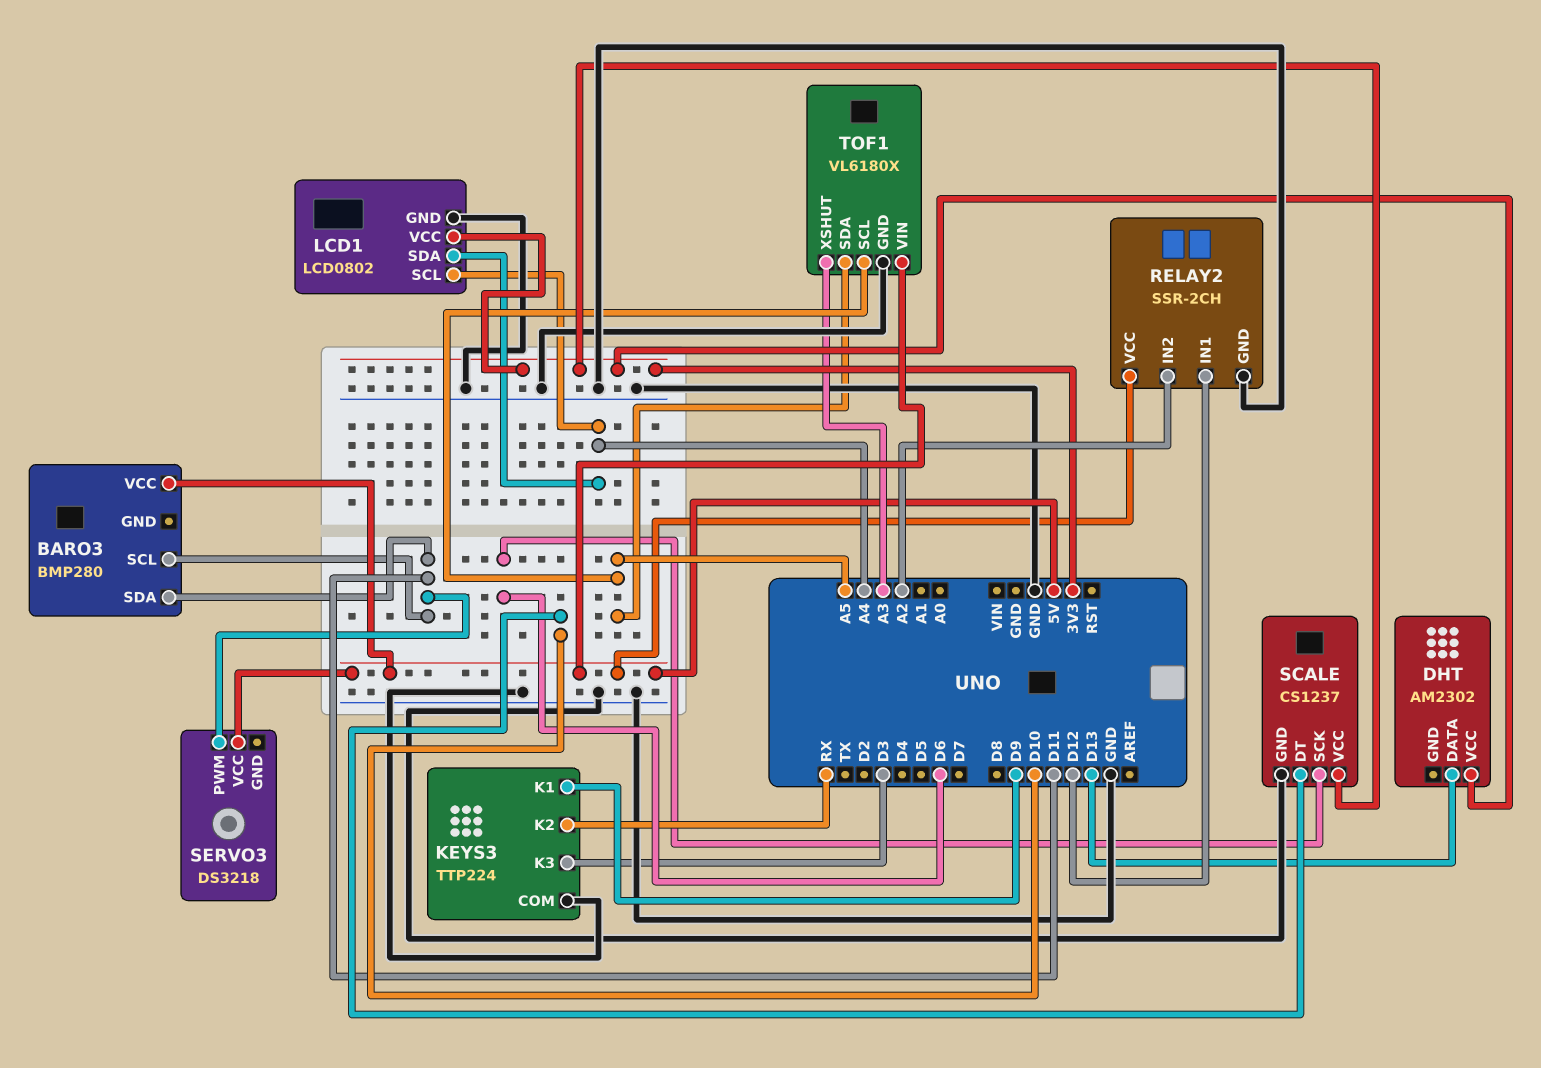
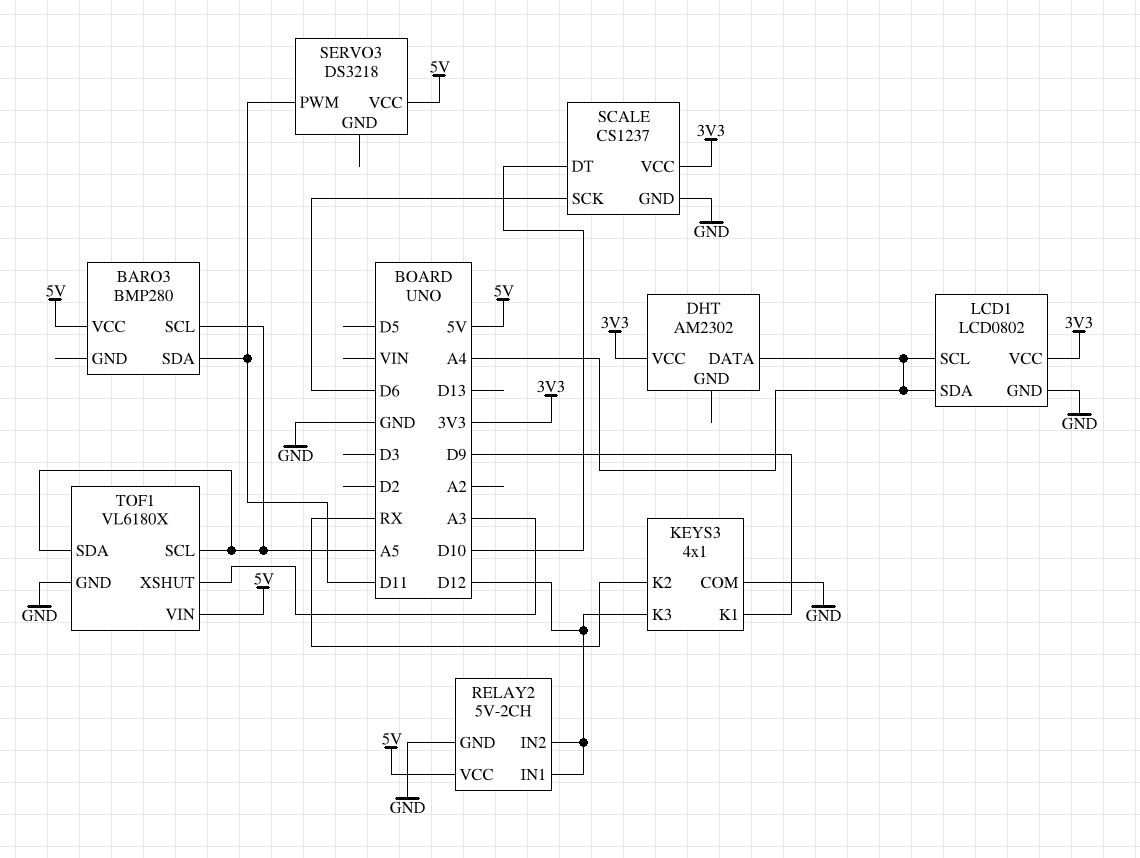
BARO3 pin SCL: D11 -> A5
DHT pin DATA: D13 -> A4
KEYS3: TTP224 -> 4x1
KEYS3 pin K3: D3 -> D12
RELAY2: SSR-2CH -> 5V-2CH
RELAY2 pin IN2: A2 -> D12

